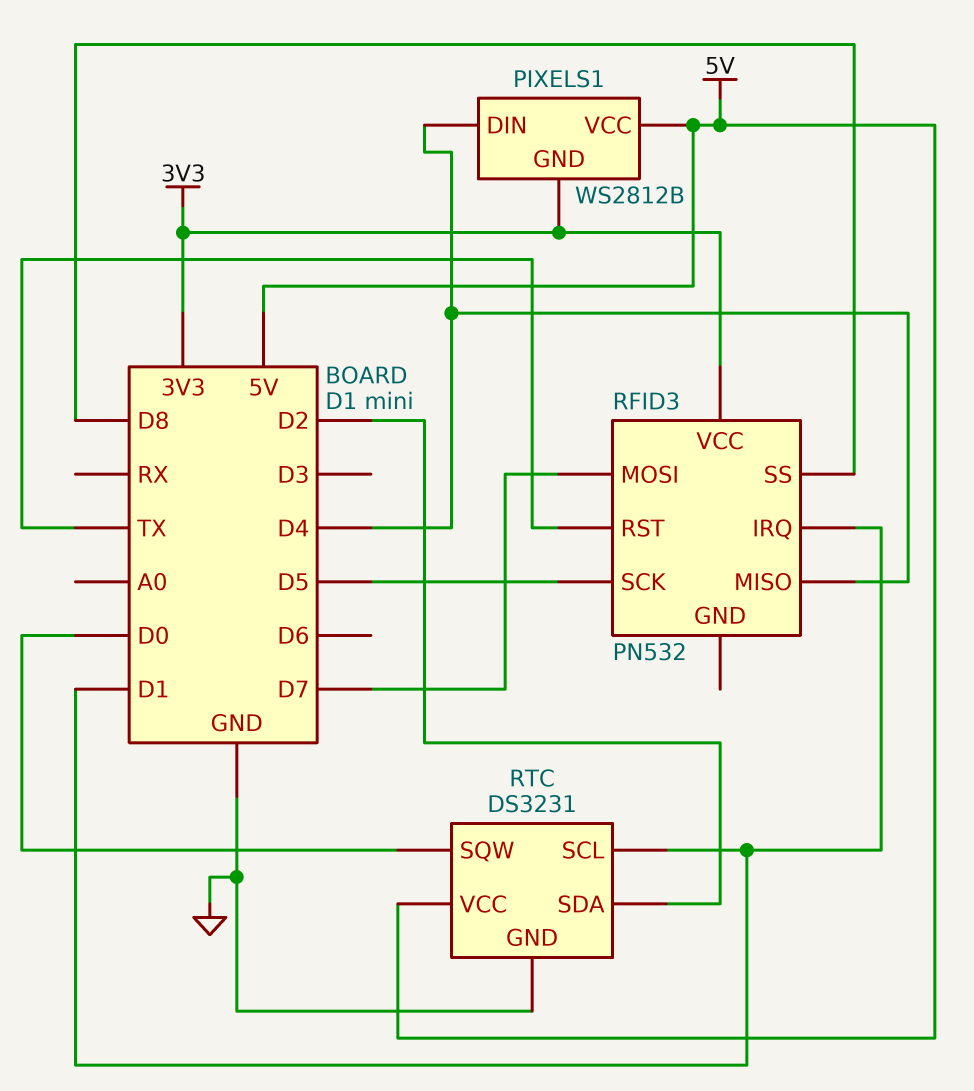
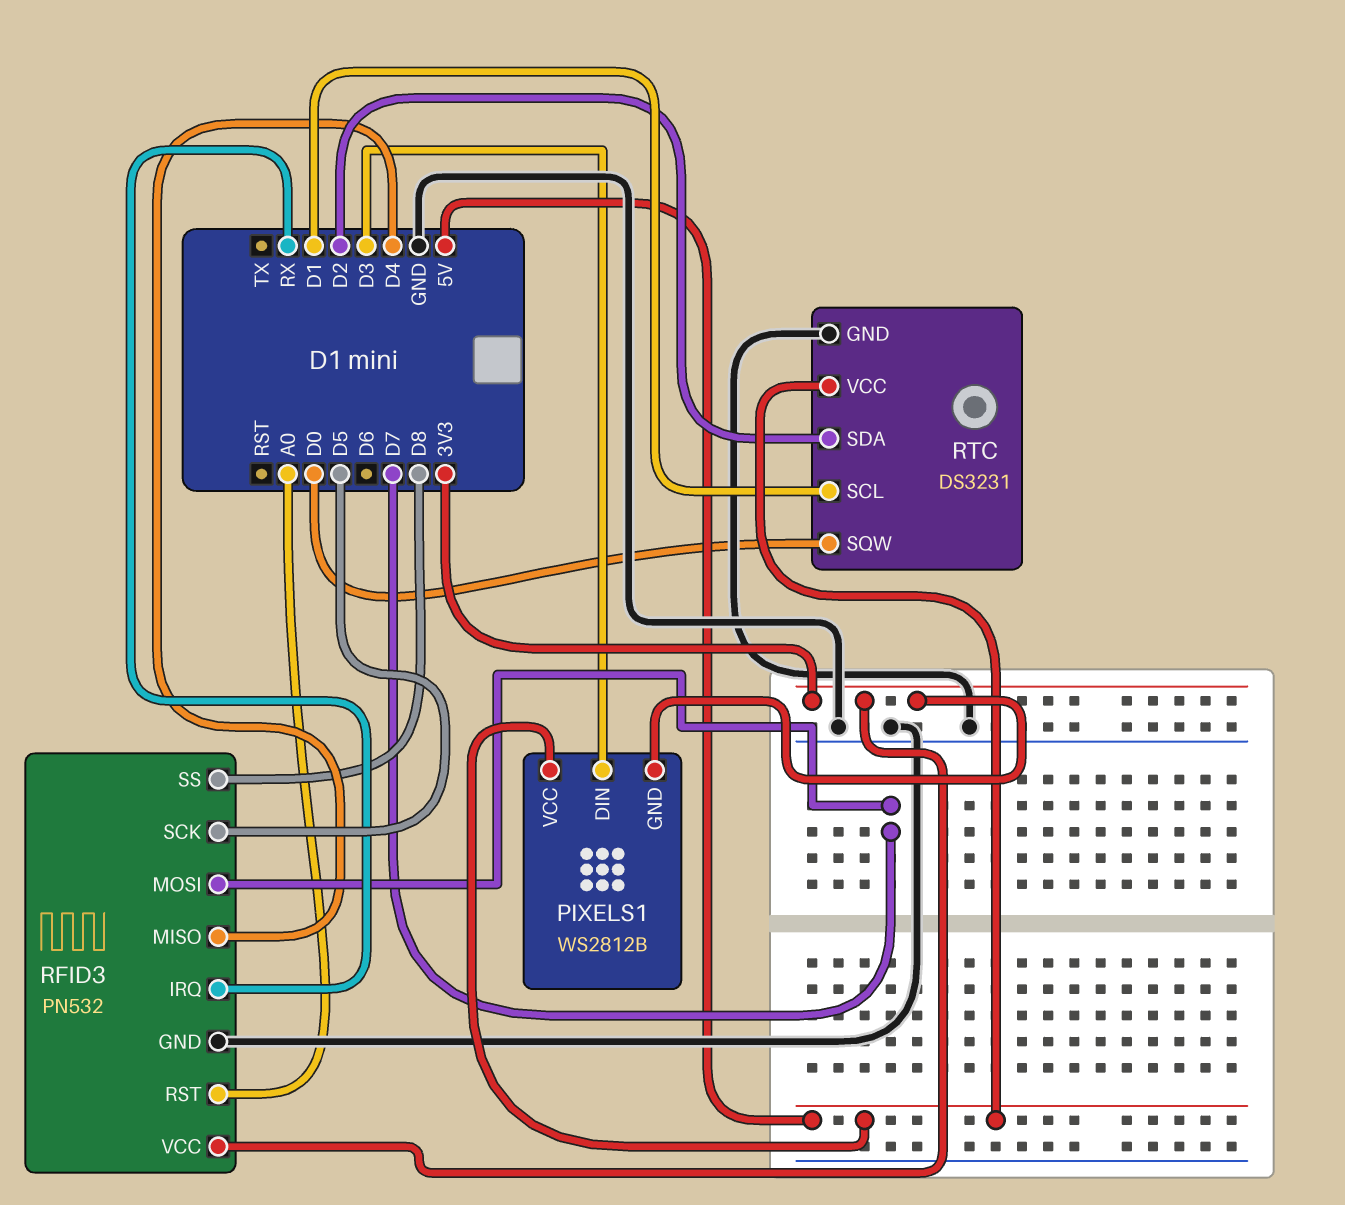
PIXELS1 pin DIN: D4 -> D3
RFID3 pin GND: none -> GND
RFID3 pin IRQ: D1 -> RX
RFID3 pin RST: TX -> A0

